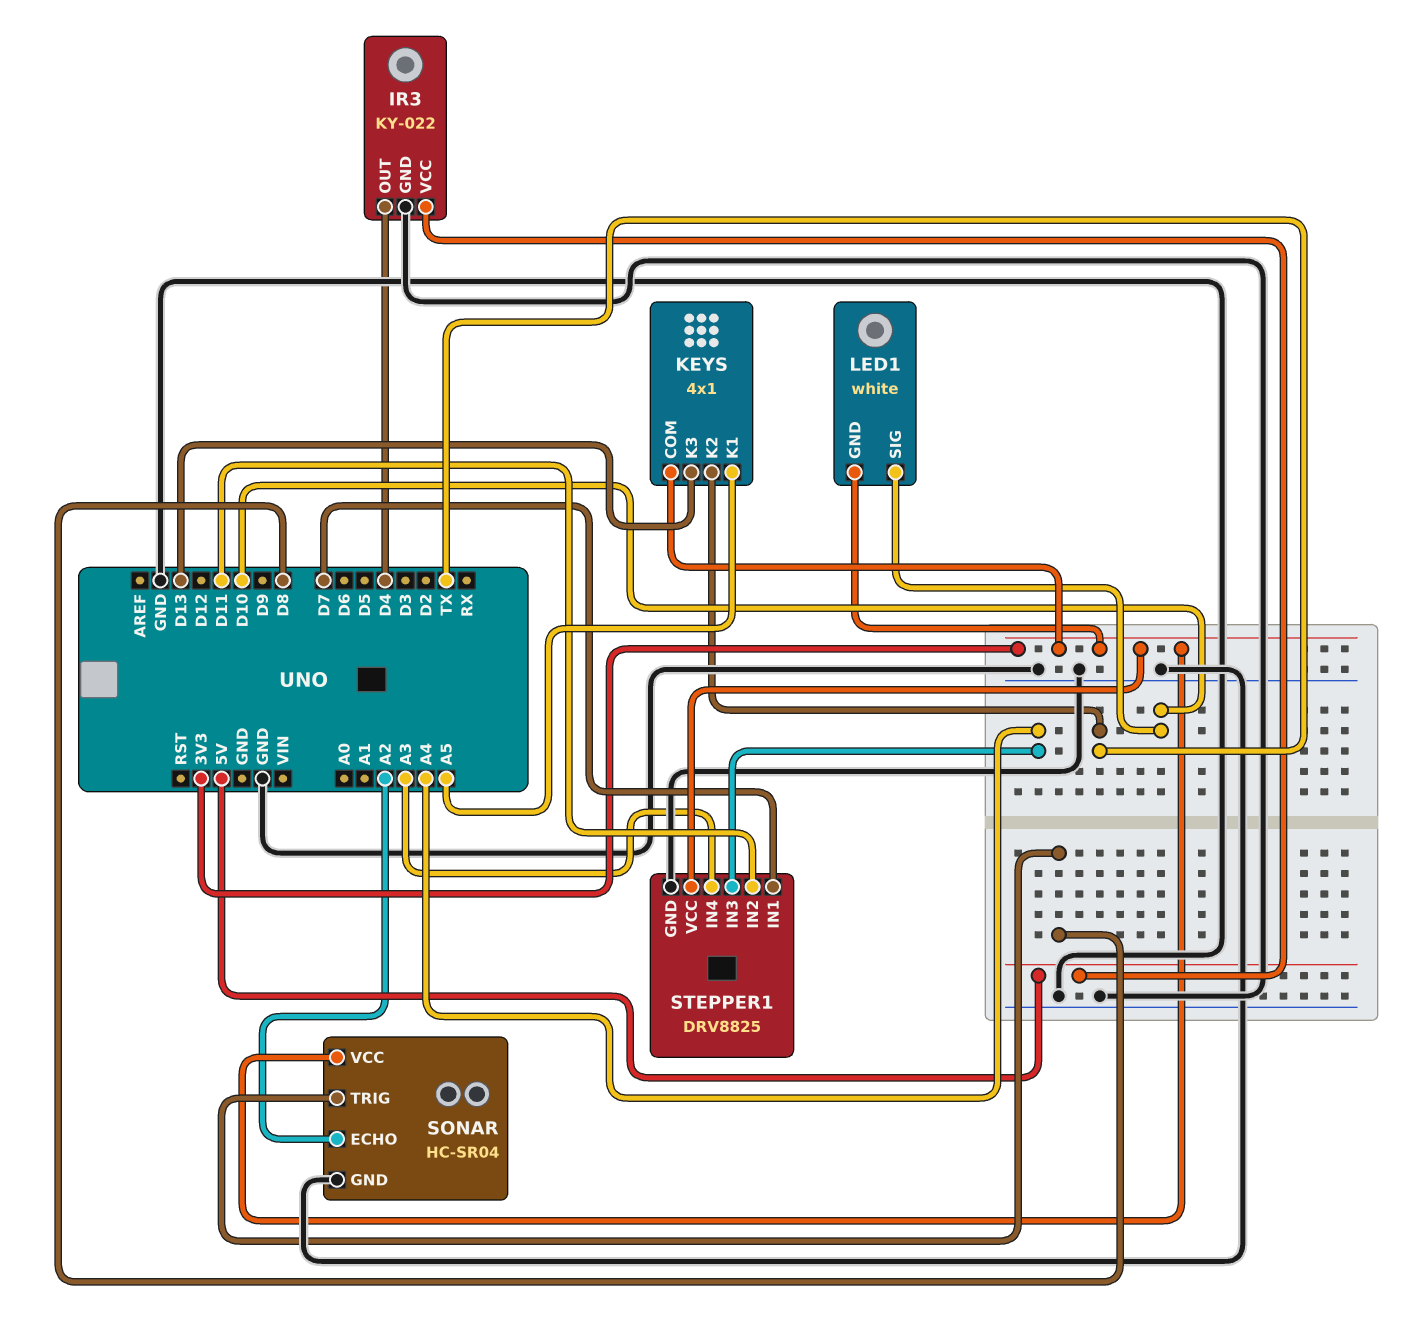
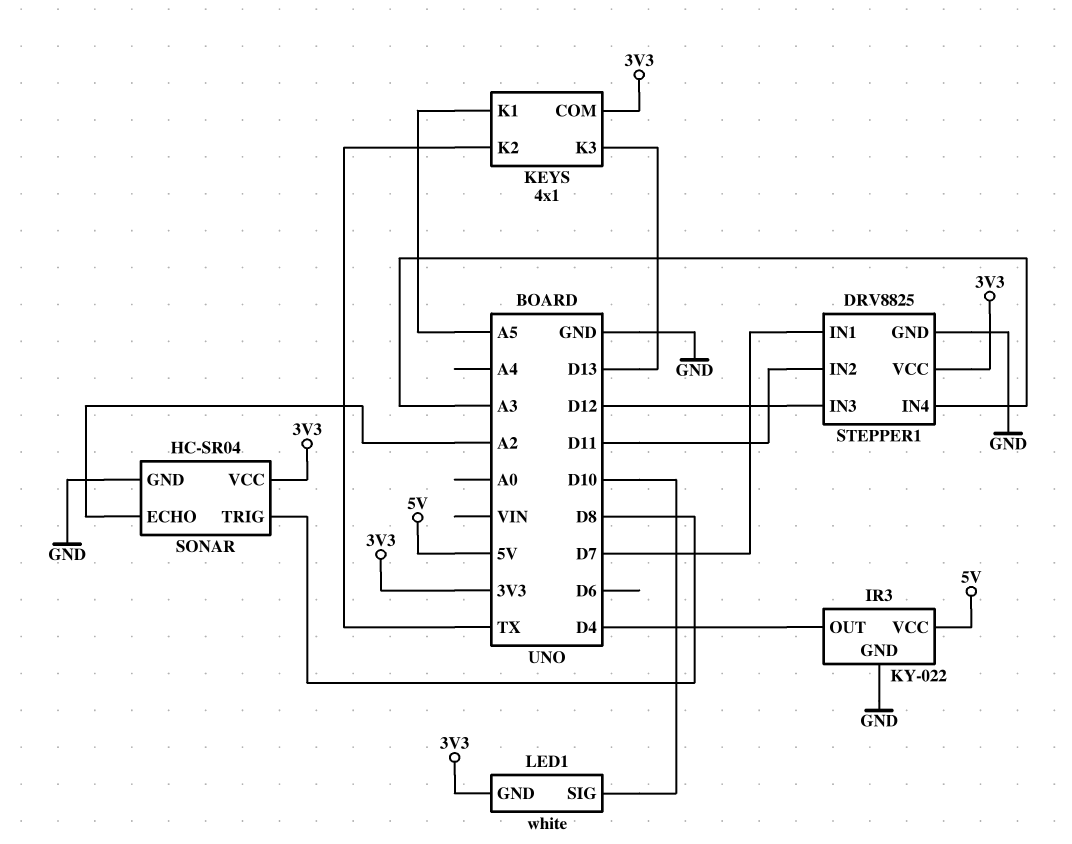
STEPPER1 pin IN3: A4 -> D12

